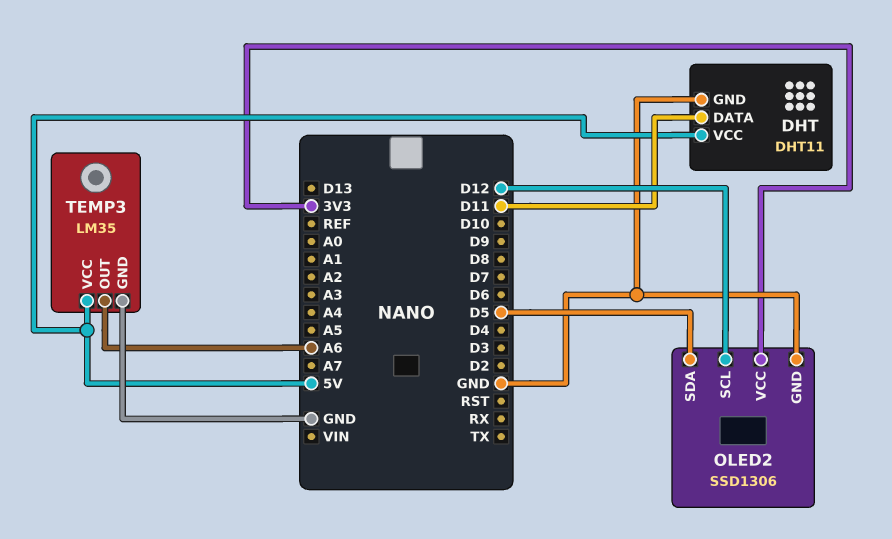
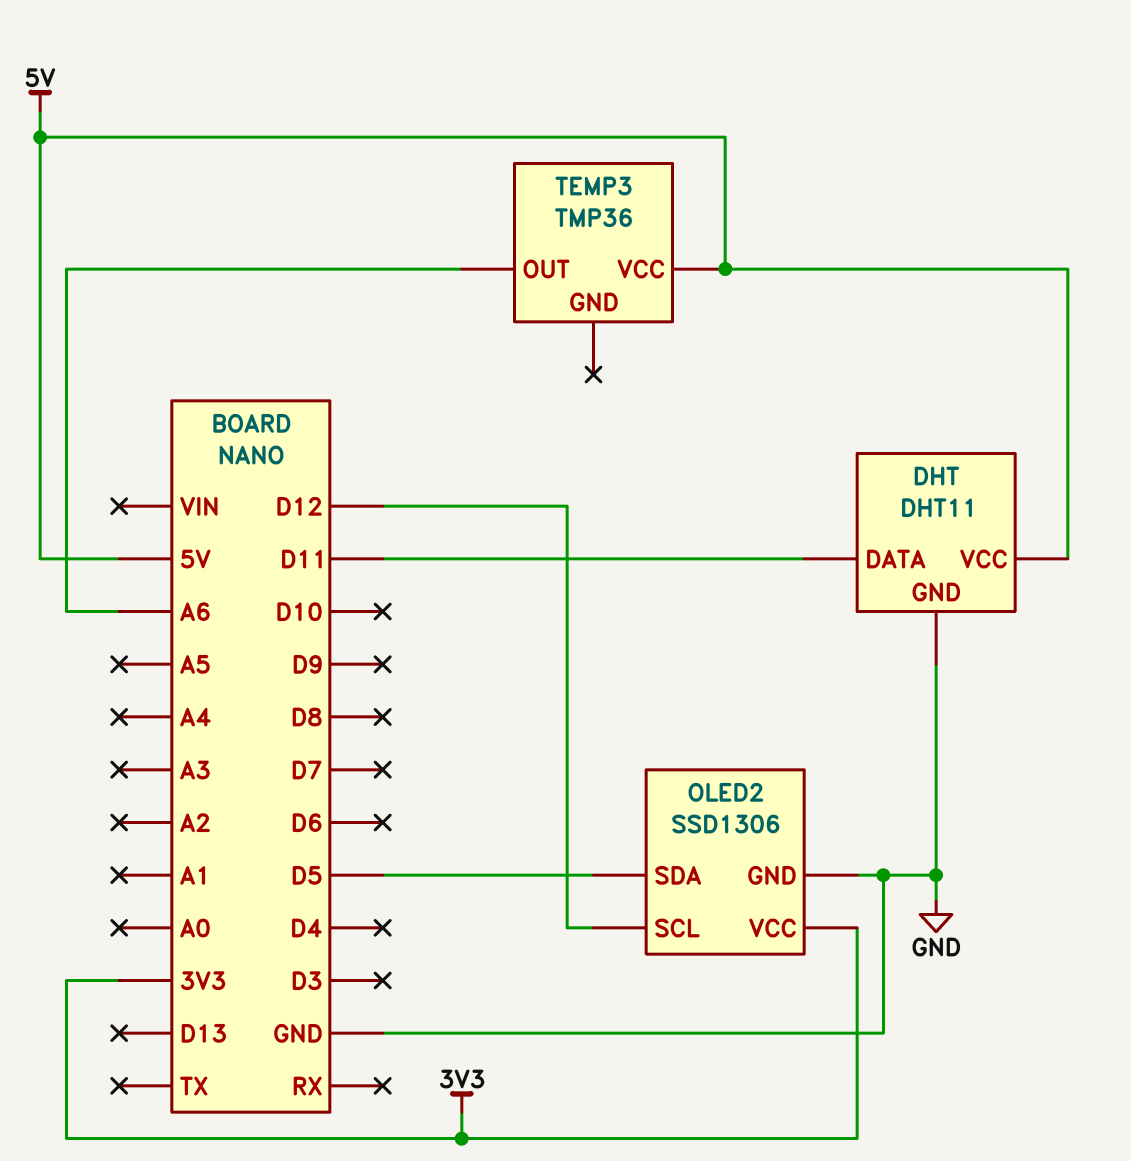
TEMP3: LM35 -> TMP36
TEMP3 pin GND: GND -> none

